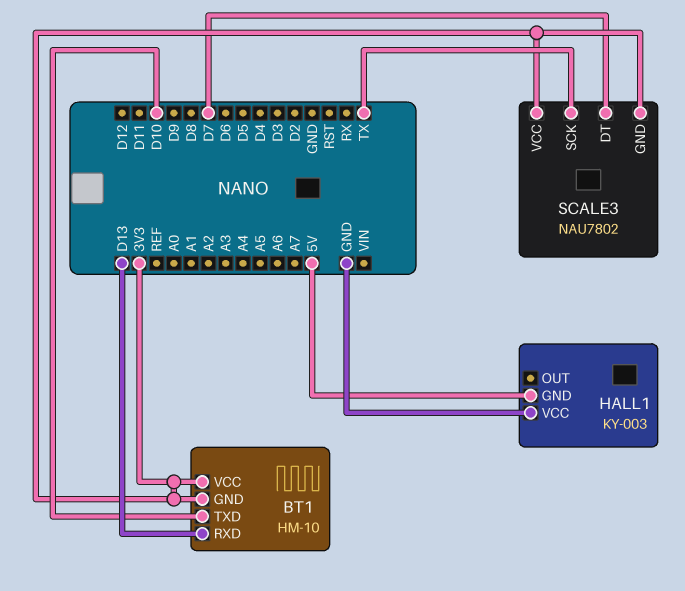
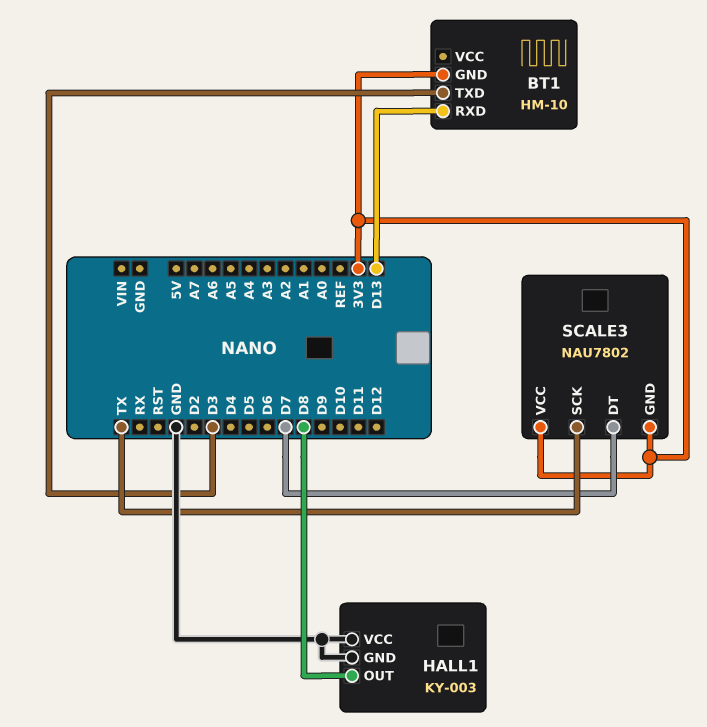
BT1 pin TXD: D10 -> D3
BT1 pin VCC: 3V3 -> none
HALL1 pin GND: 5V -> GND
HALL1 pin OUT: none -> D8

